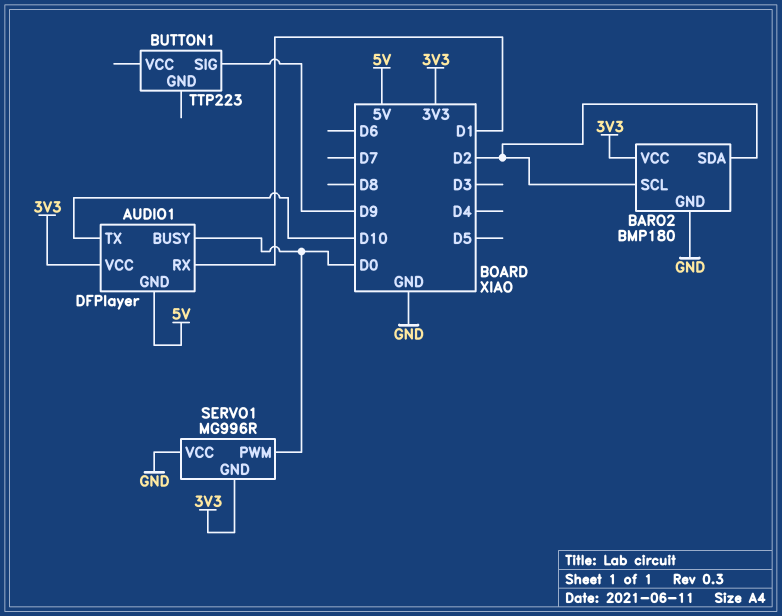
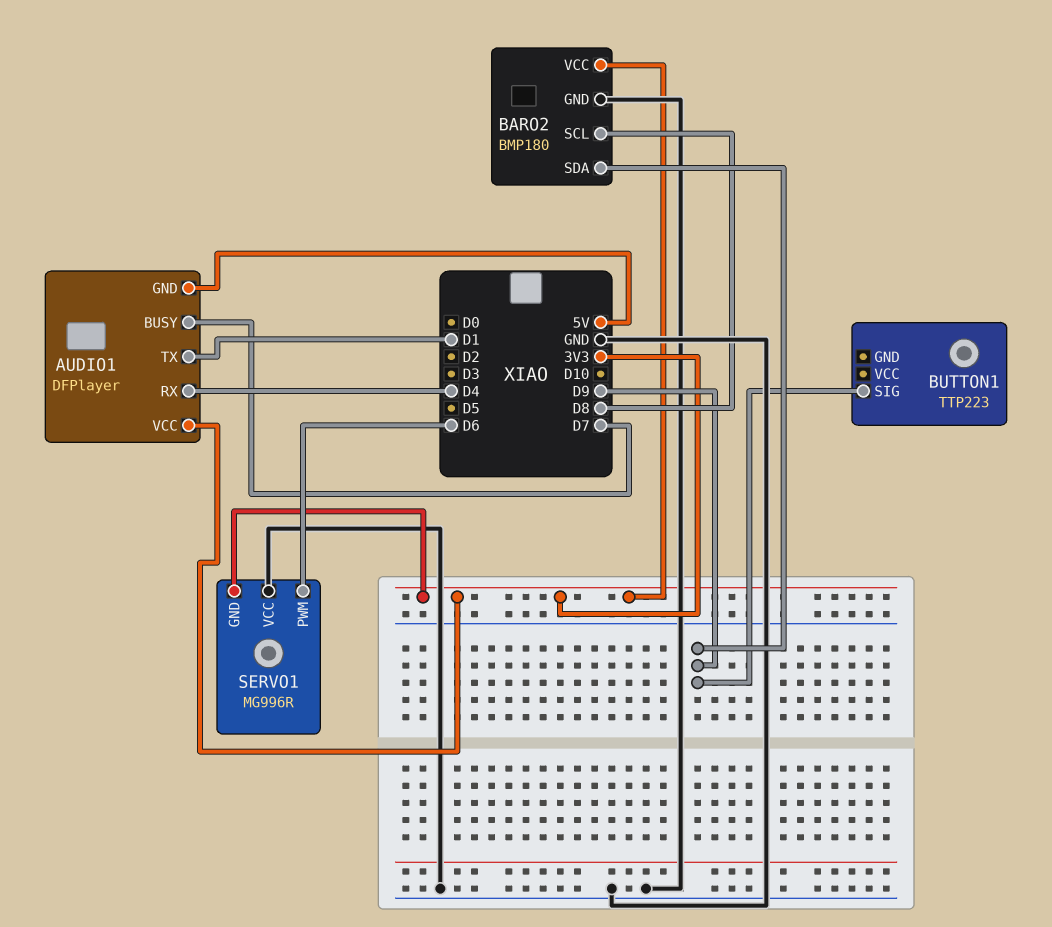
AUDIO1 pin BUSY: D0 -> D7
AUDIO1 pin RX: D1 -> D4
AUDIO1 pin TX: D10 -> D1
BARO2 pin SCL: D2 -> D8
BARO2 pin SDA: D2 -> D9
SERVO1 pin PWM: D0 -> D6

